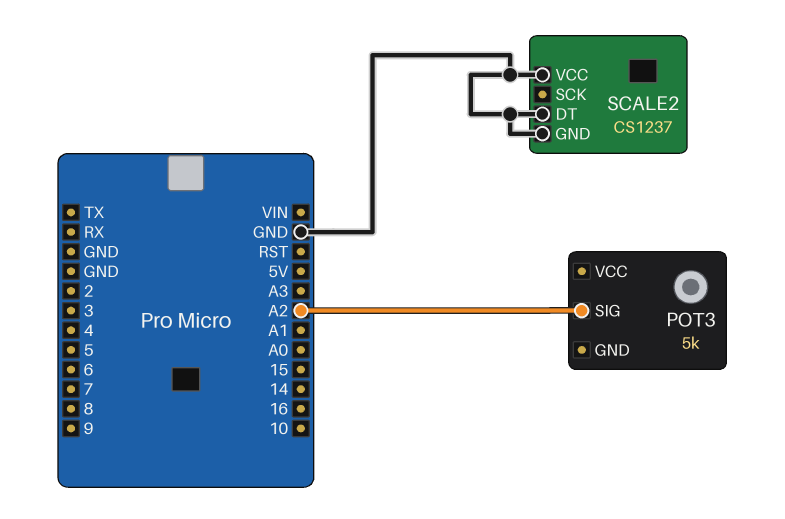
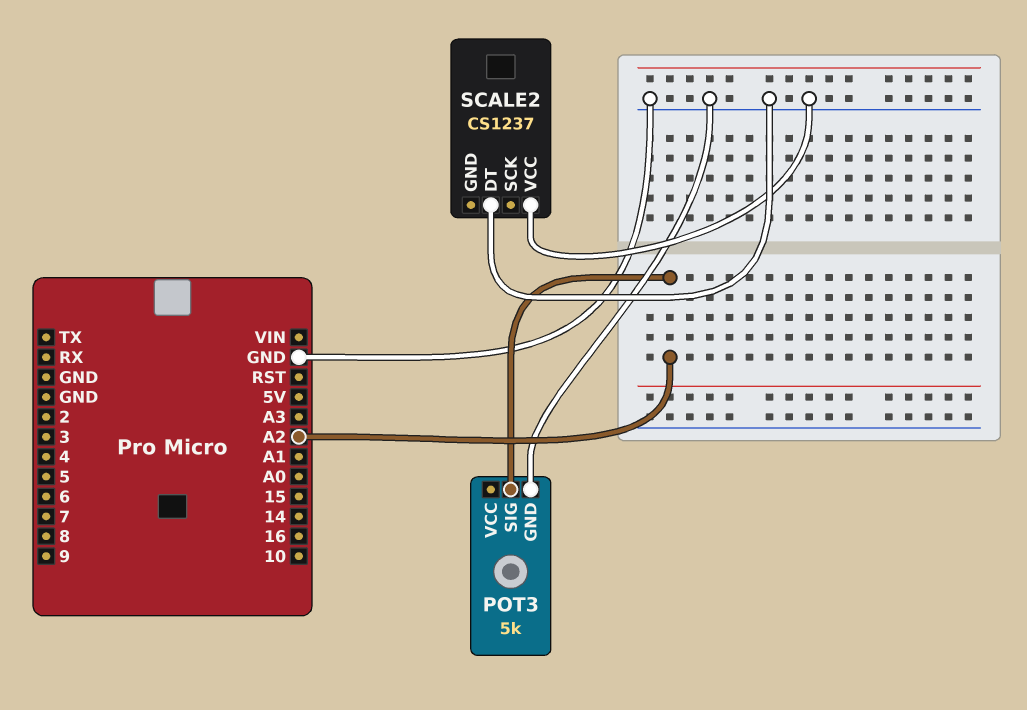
POT3 pin GND: none -> GND
SCALE2 pin GND: GND -> none

